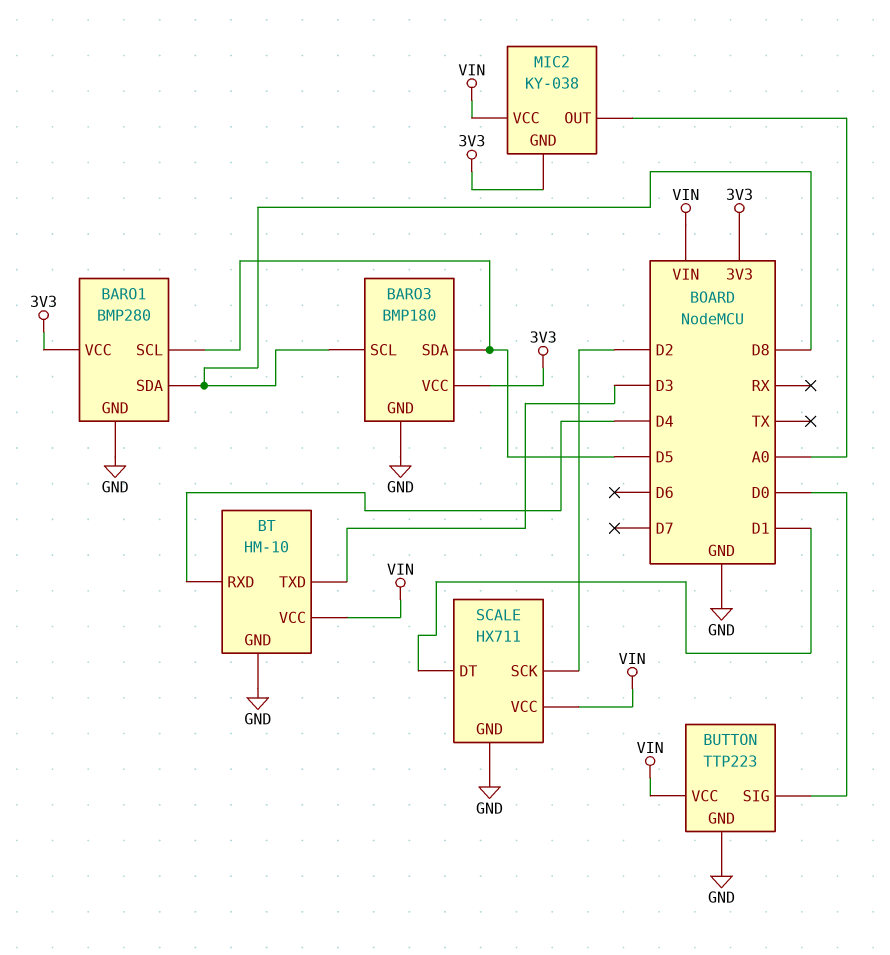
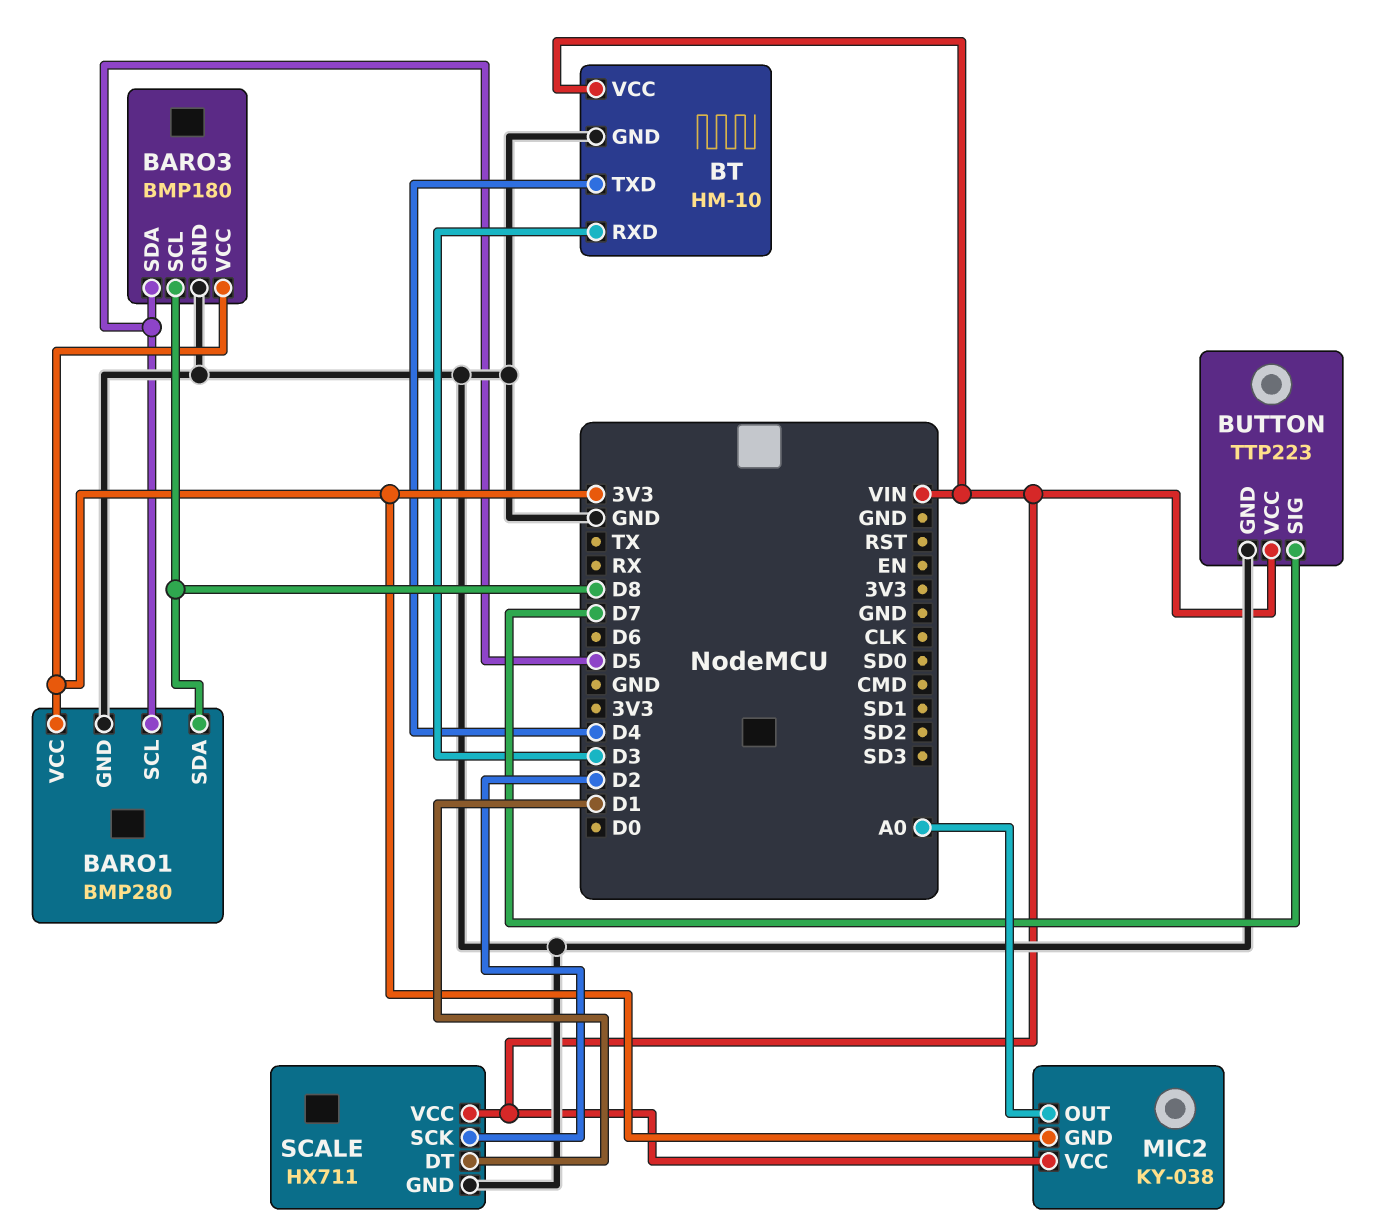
BT pin RXD: D4 -> D3
BT pin TXD: D3 -> D4
BUTTON pin SIG: D0 -> D7

